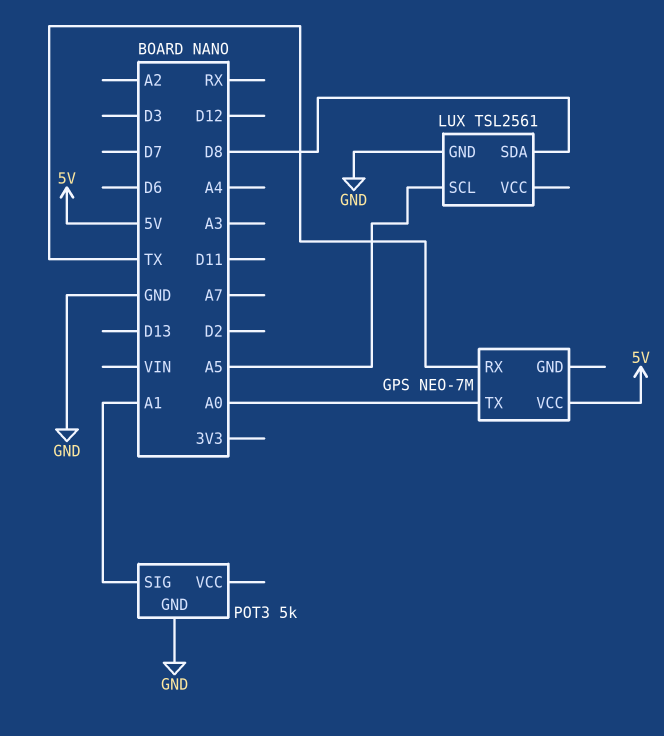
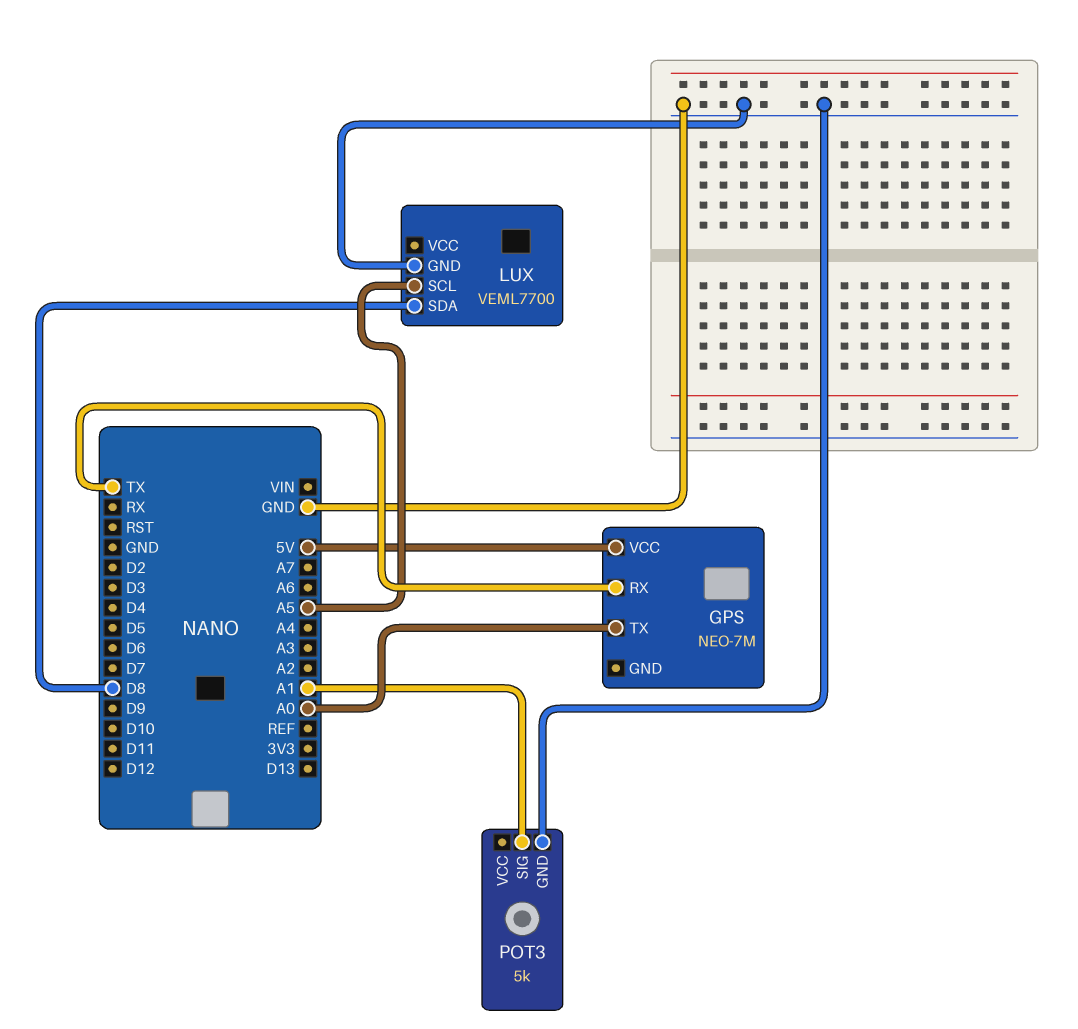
LUX: TSL2561 -> VEML7700

